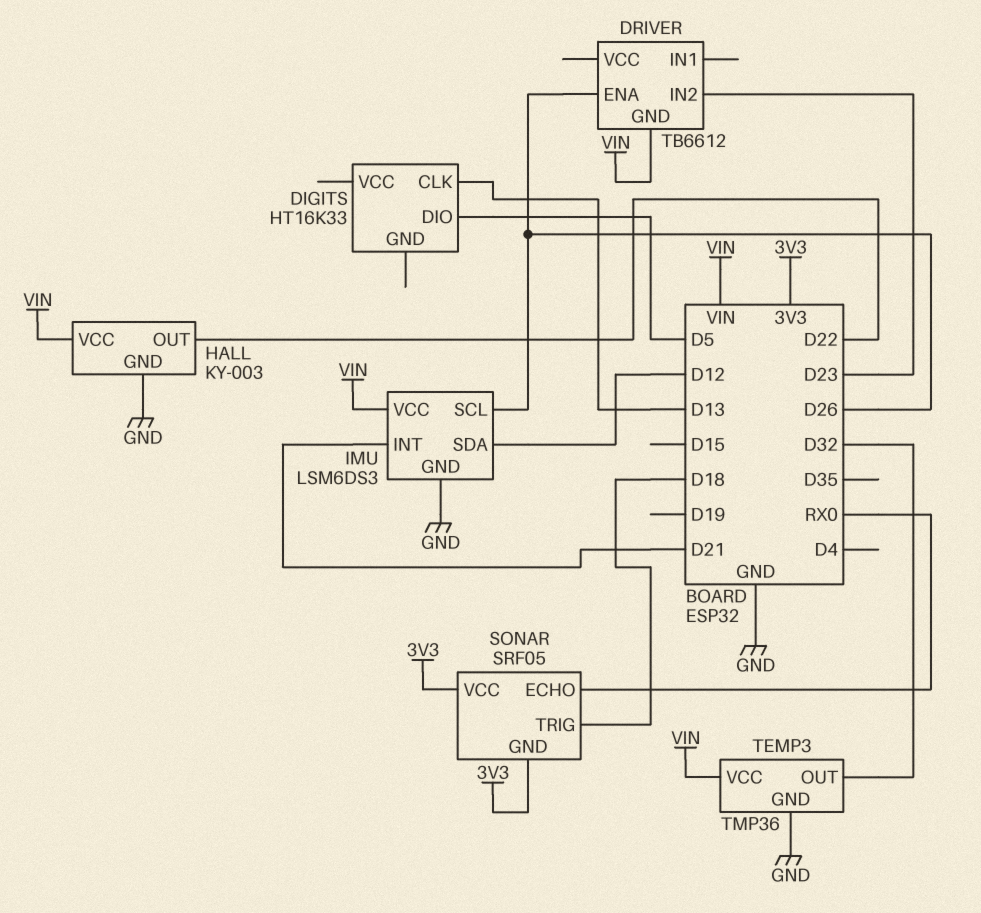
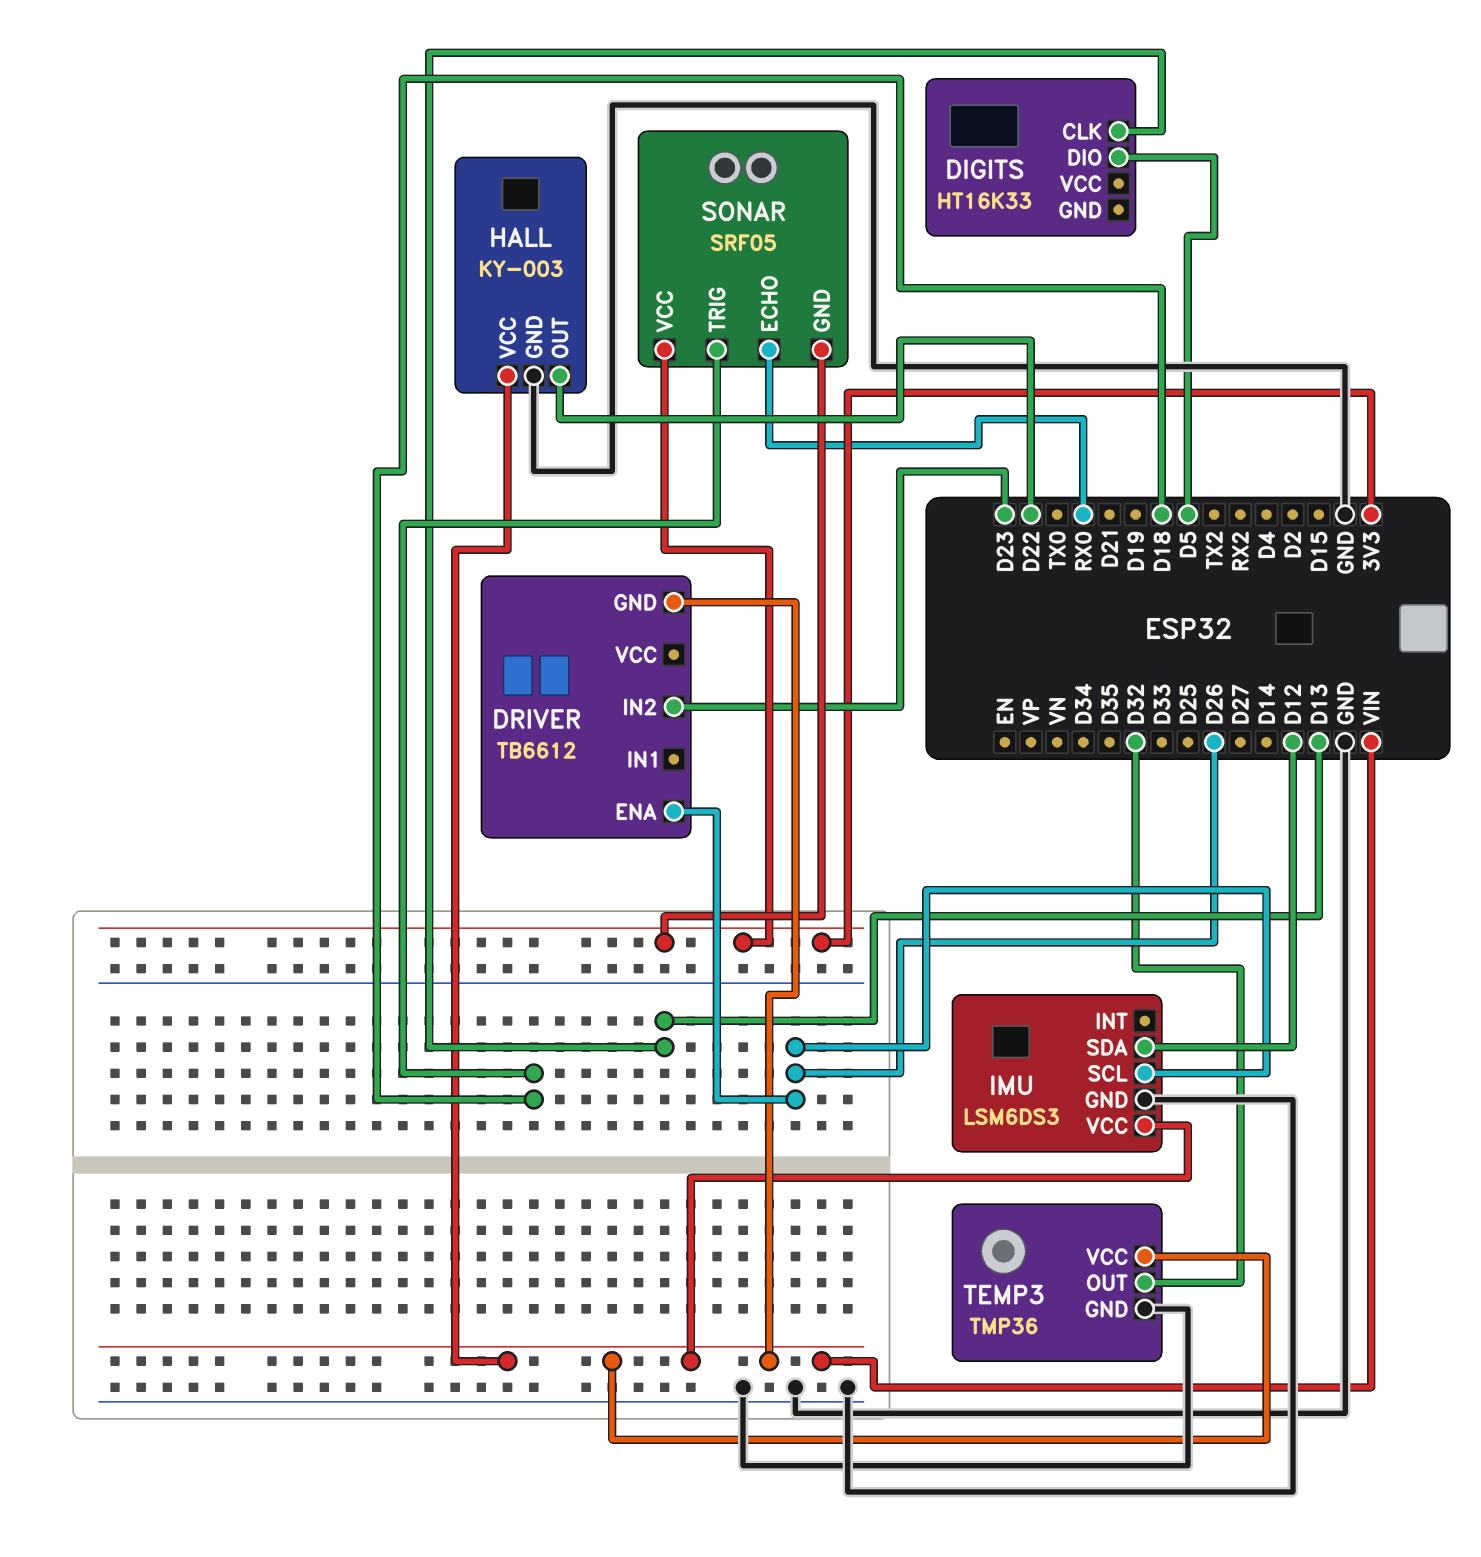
IMU pin INT: D21 -> none

